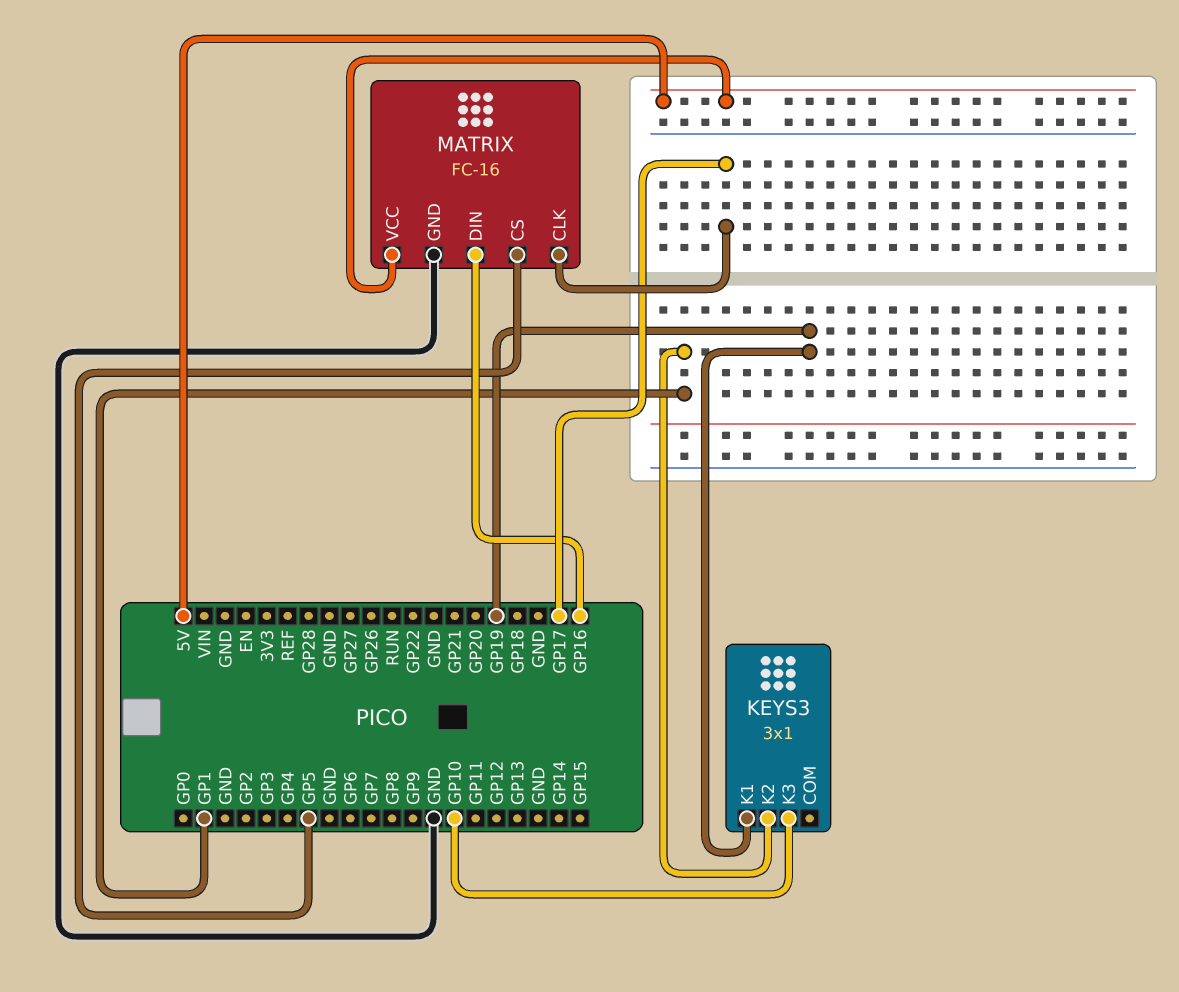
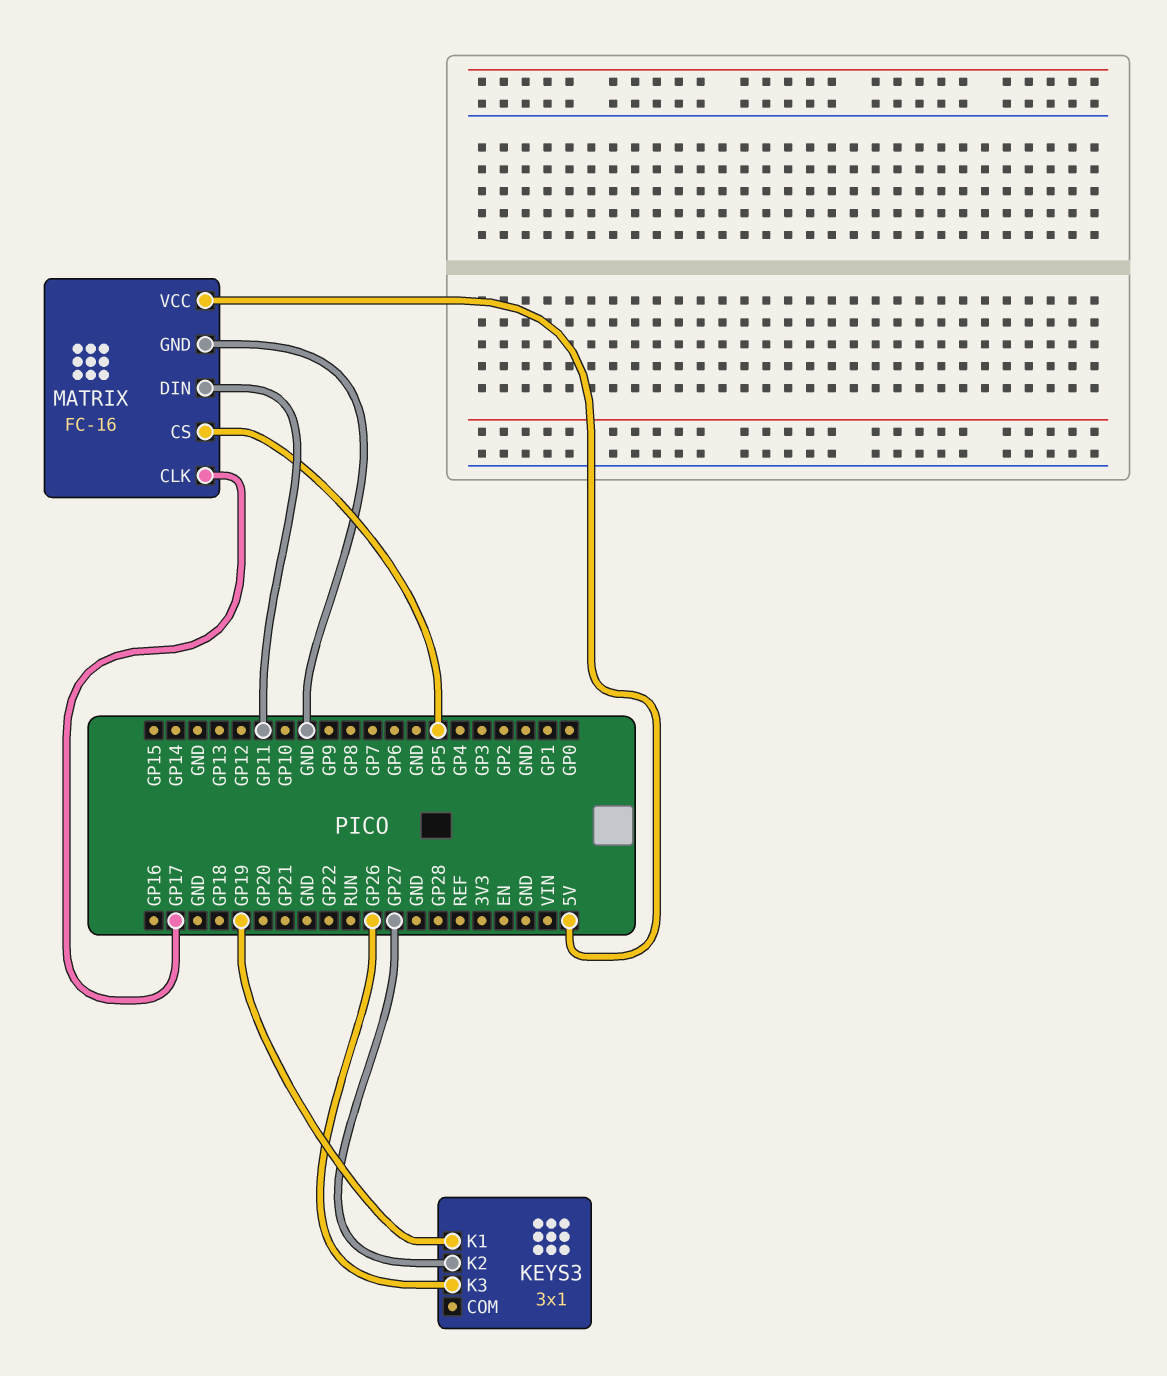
KEYS3 pin K2: GP1 -> GP27
KEYS3 pin K3: GP10 -> GP26
MATRIX pin DIN: GP16 -> GP11

